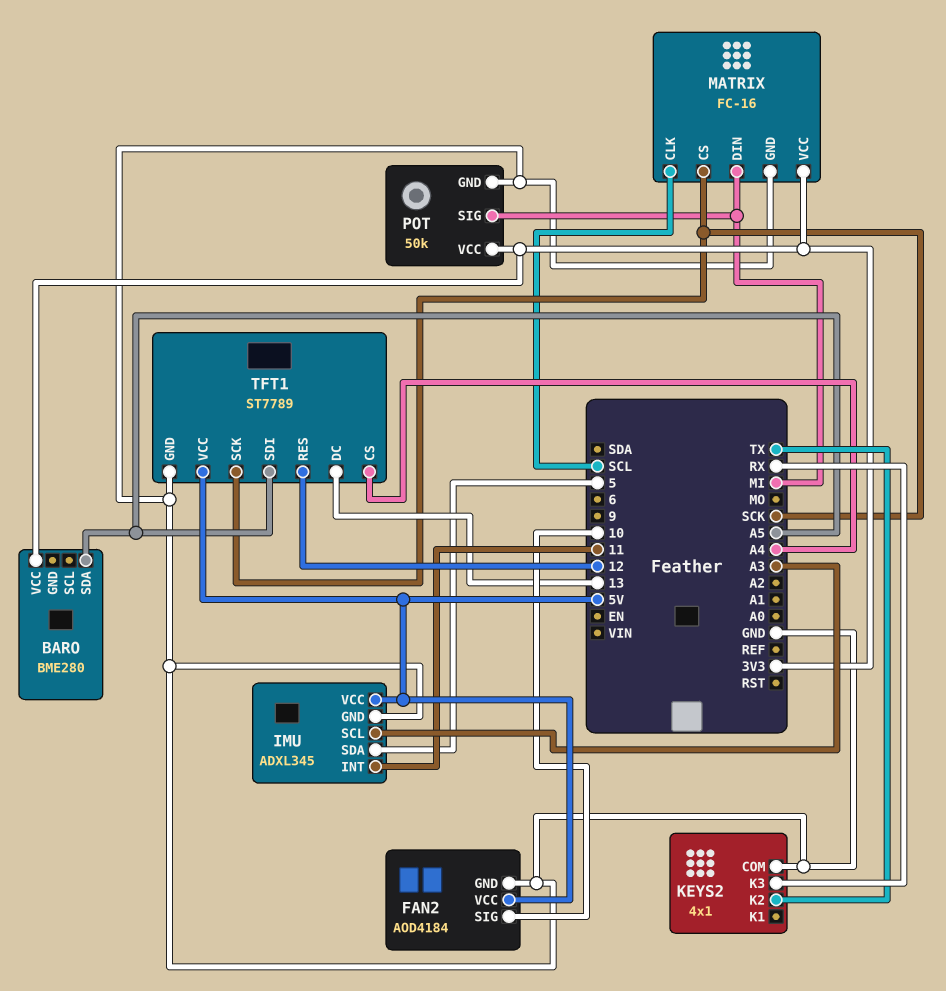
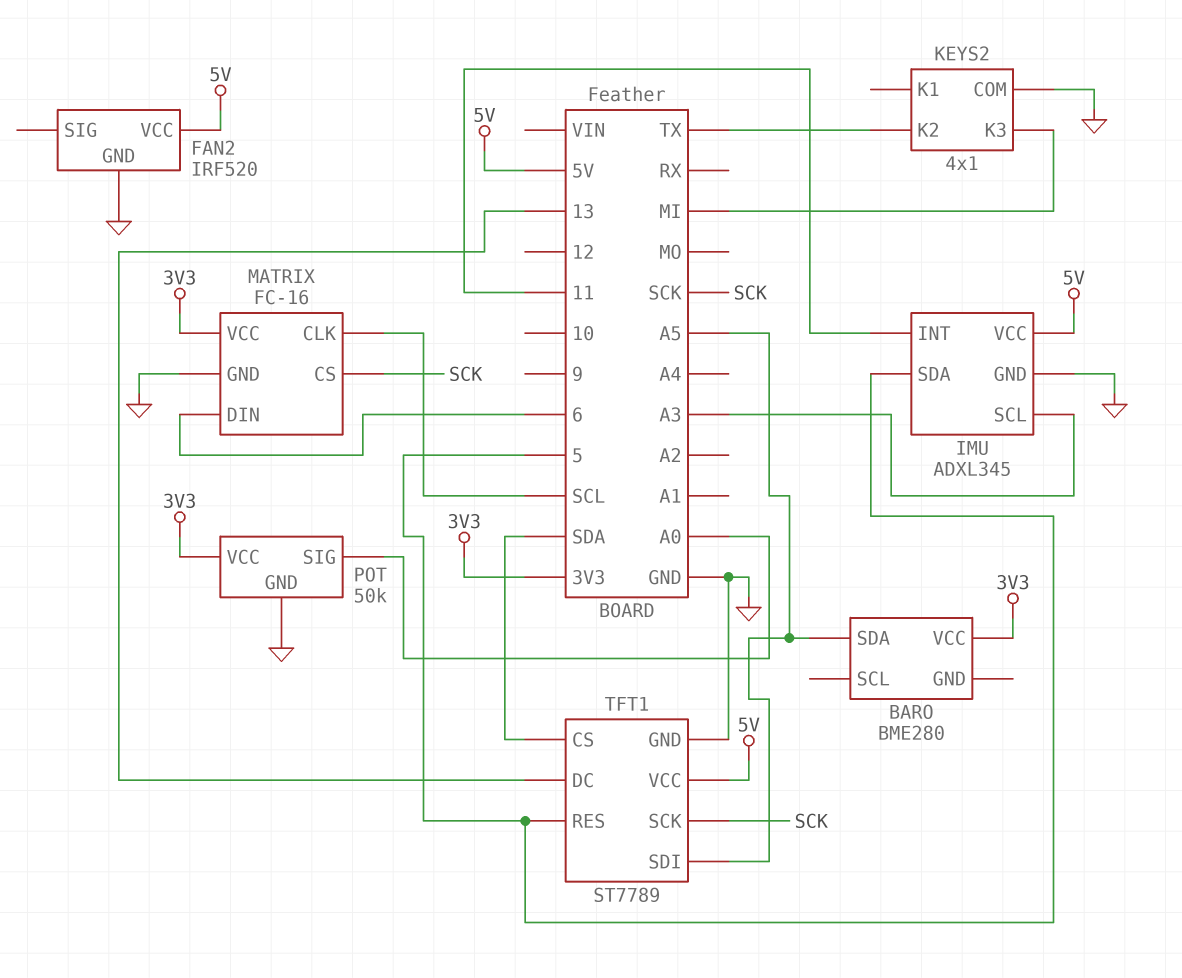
FAN2: AOD4184 -> IRF520
FAN2 pin SIG: 10 -> none
KEYS2 pin K3: RX -> MI
MATRIX pin DIN: MI -> 6
POT pin SIG: MI -> A0
TFT1 pin CS: A4 -> SDA
TFT1 pin RES: 12 -> 5

